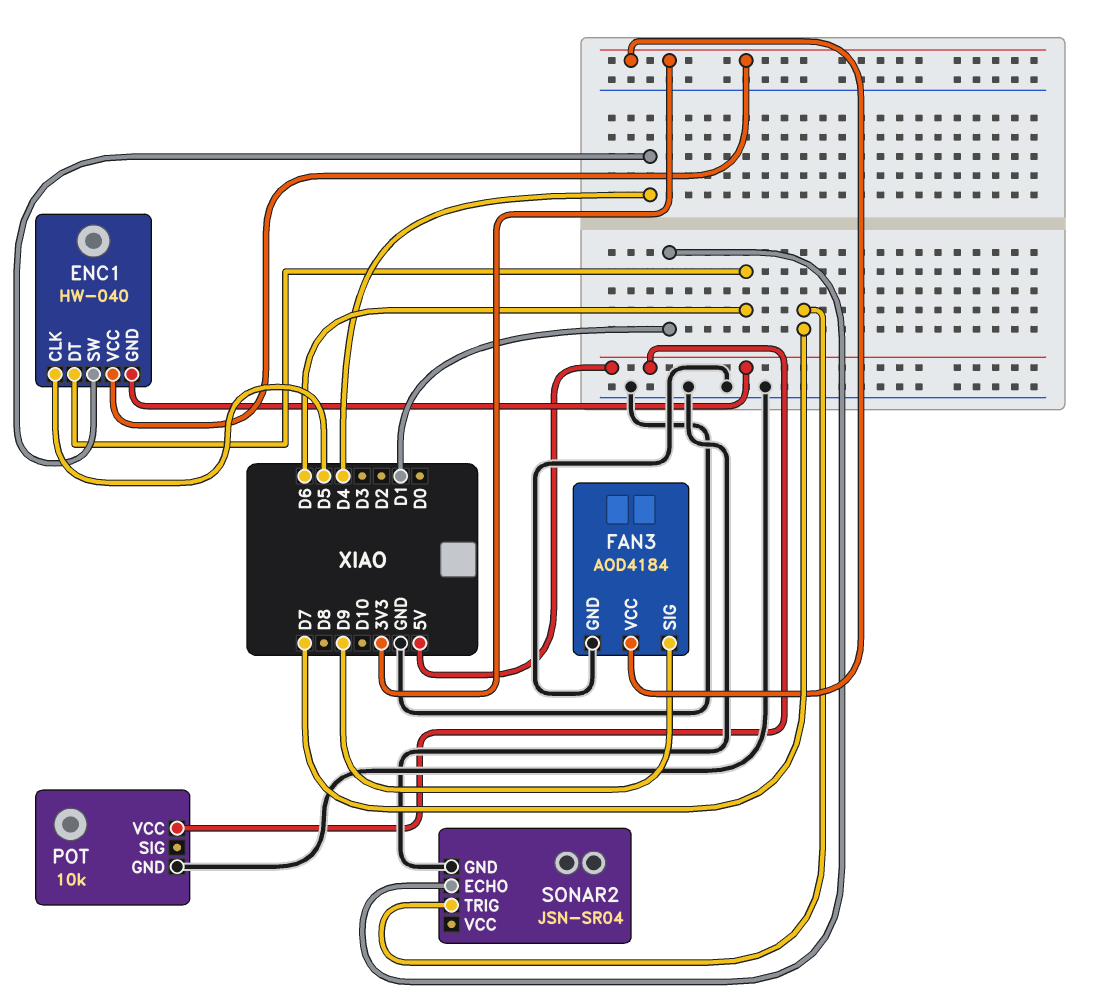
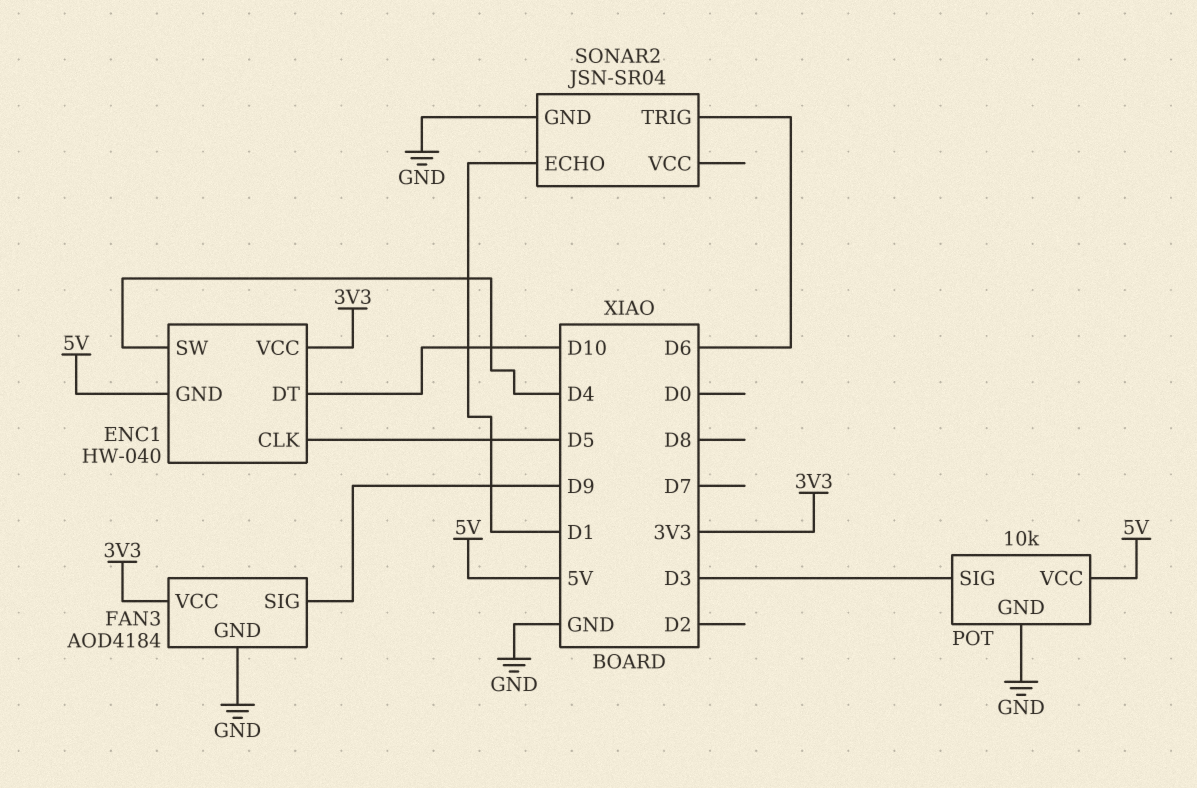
ENC1 pin DT: D6 -> D10
POT pin SIG: none -> D3
SONAR2 pin TRIG: D7 -> D6

